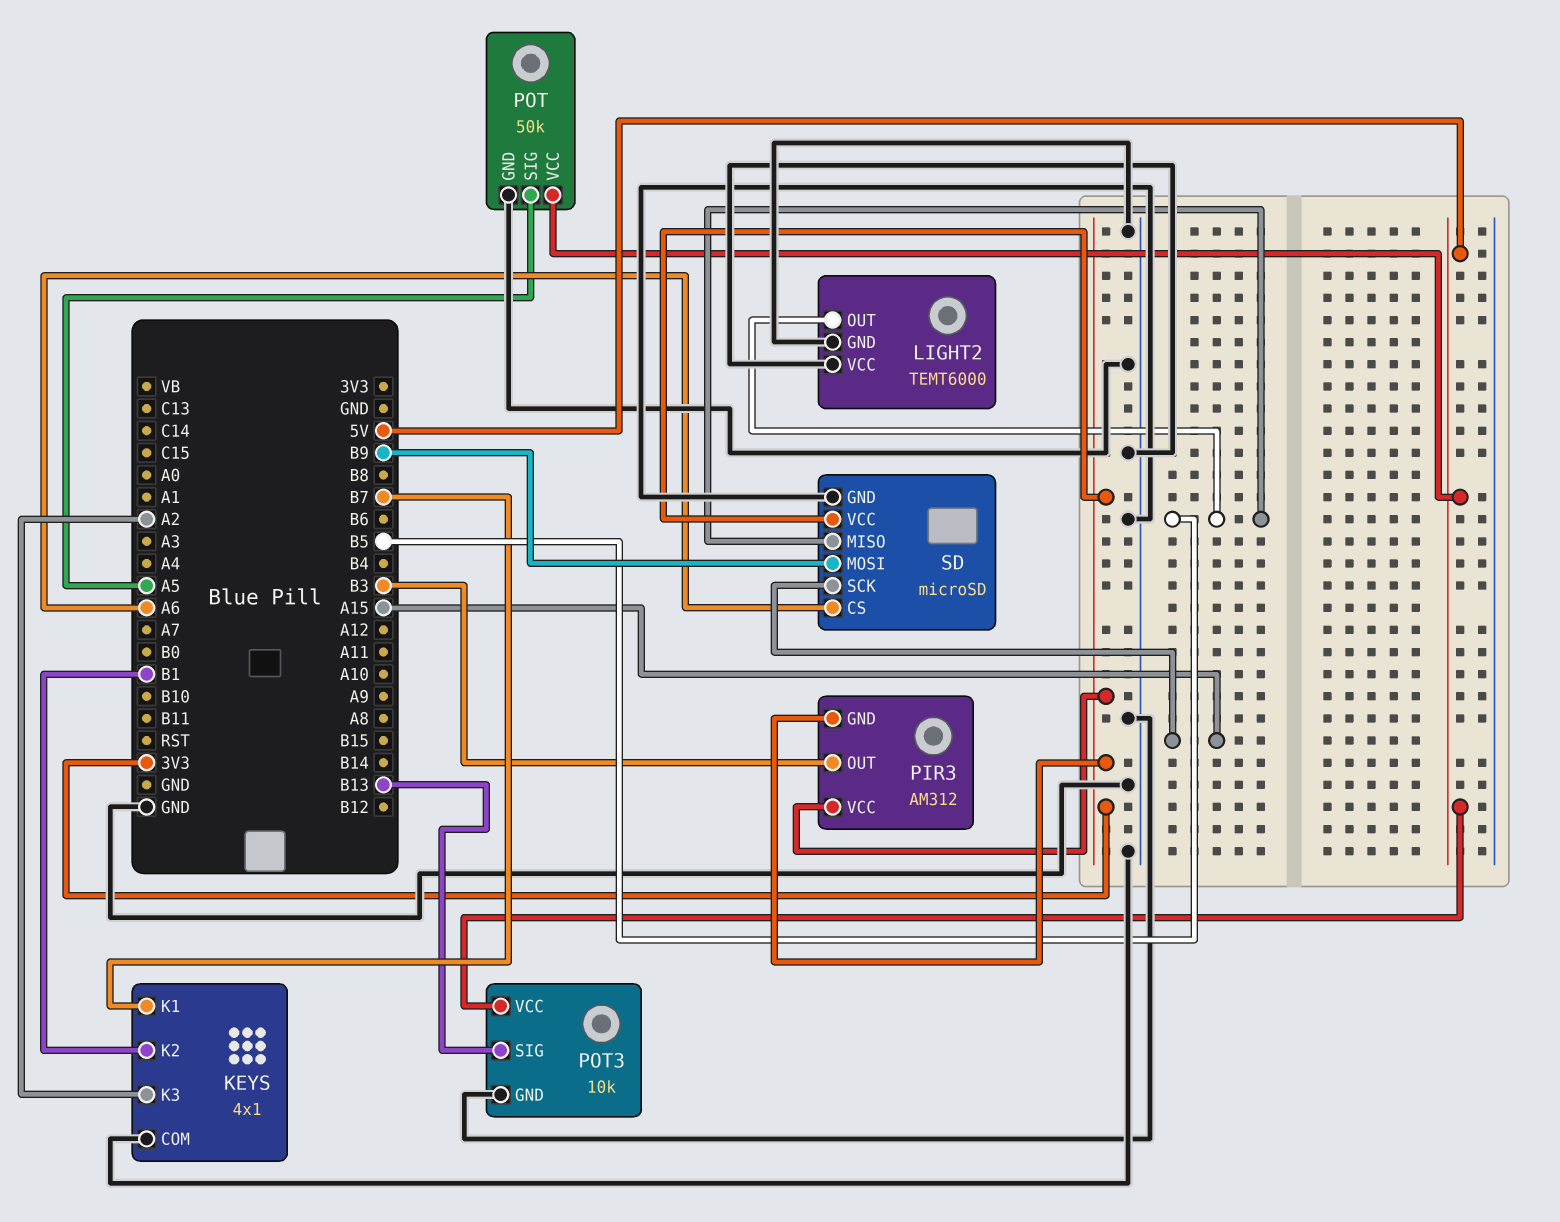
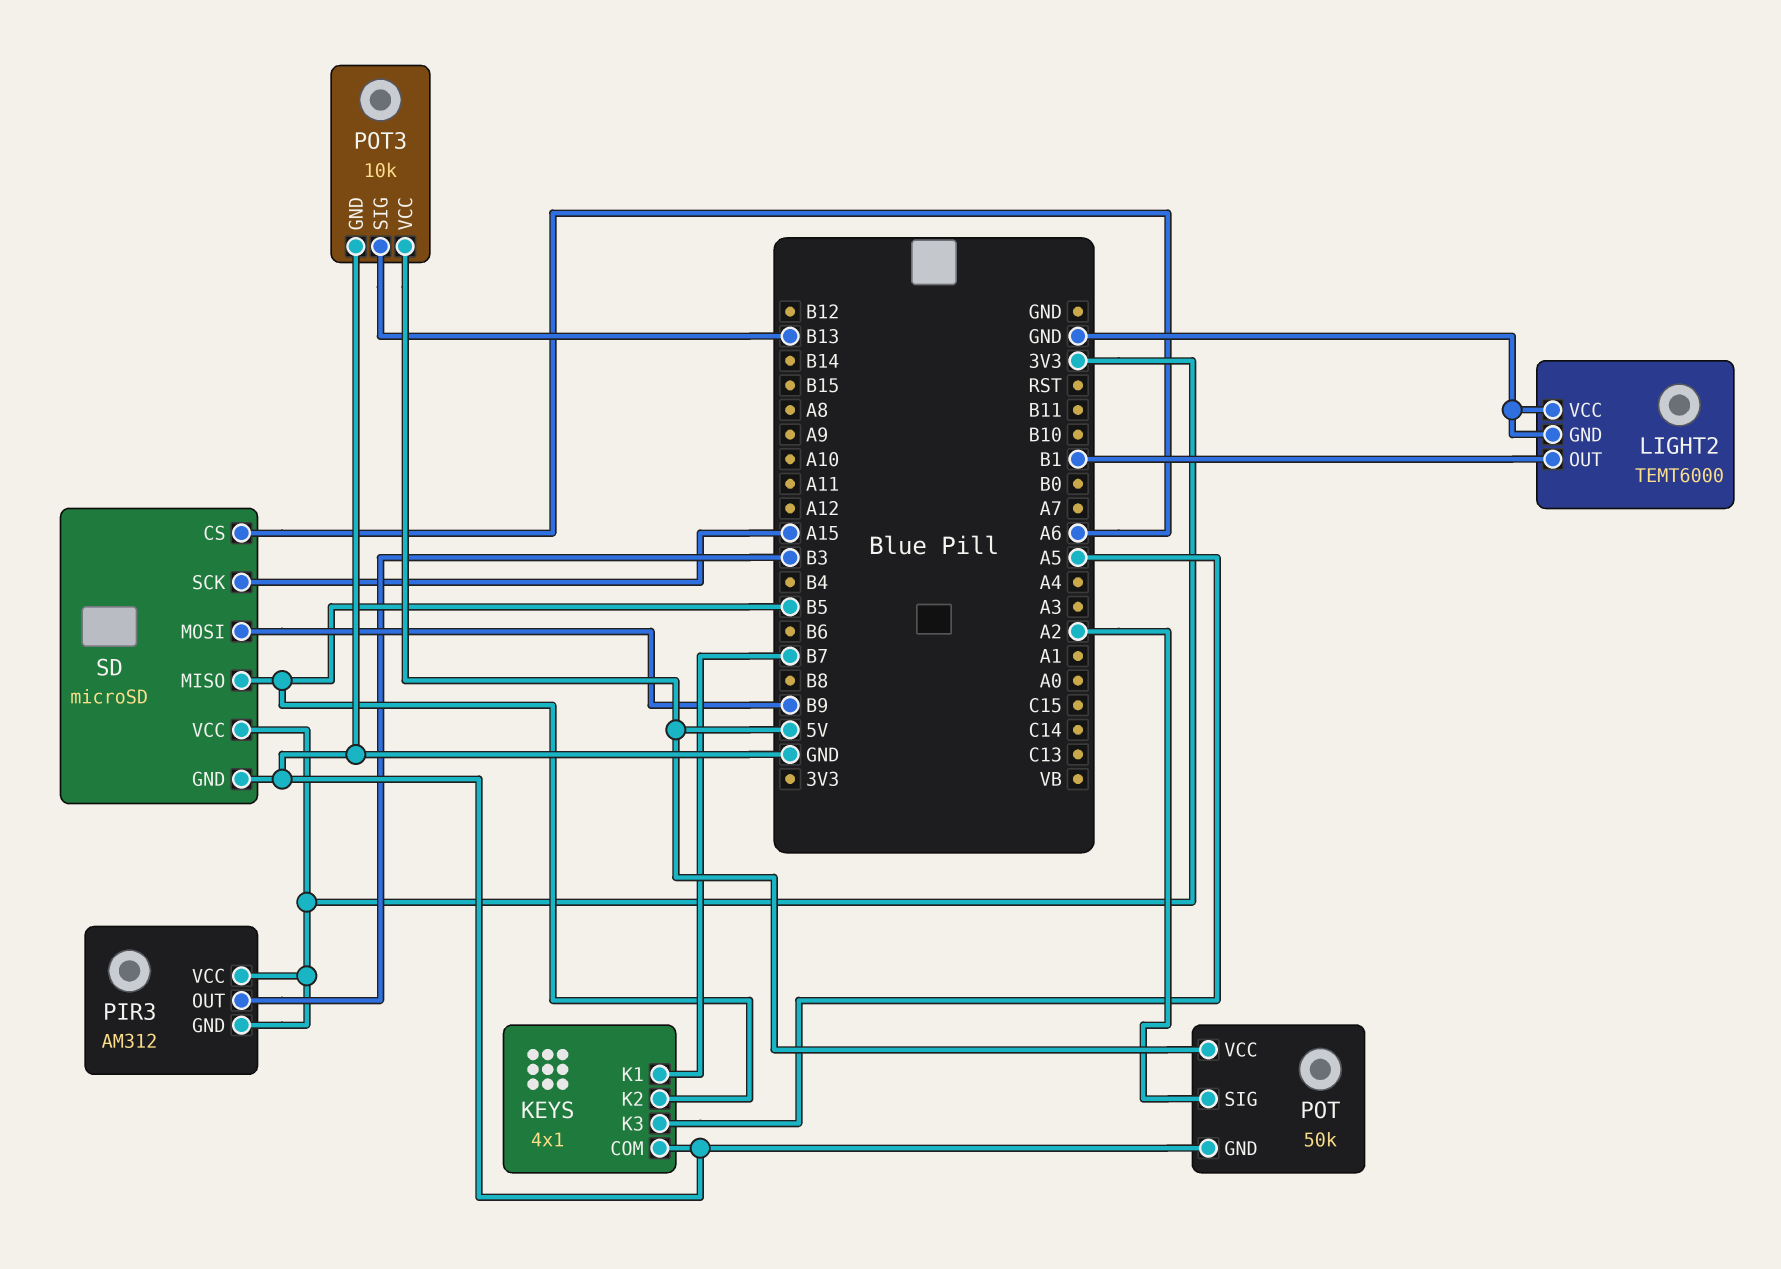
KEYS pin K2: B1 -> B5
KEYS pin K3: A2 -> A5
LIGHT2 pin OUT: B5 -> B1
POT pin SIG: A5 -> A2

